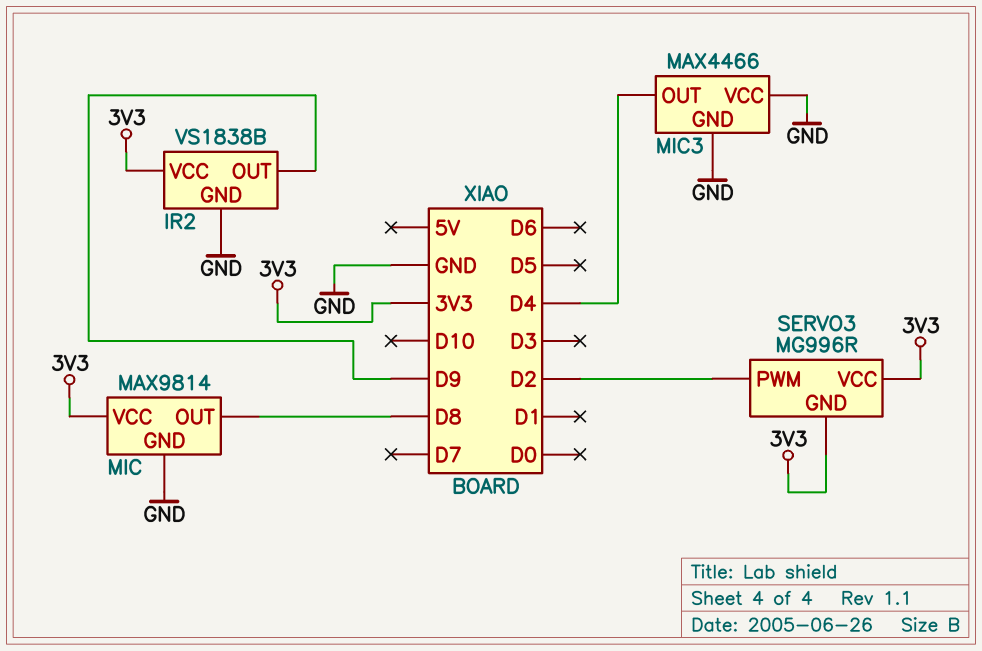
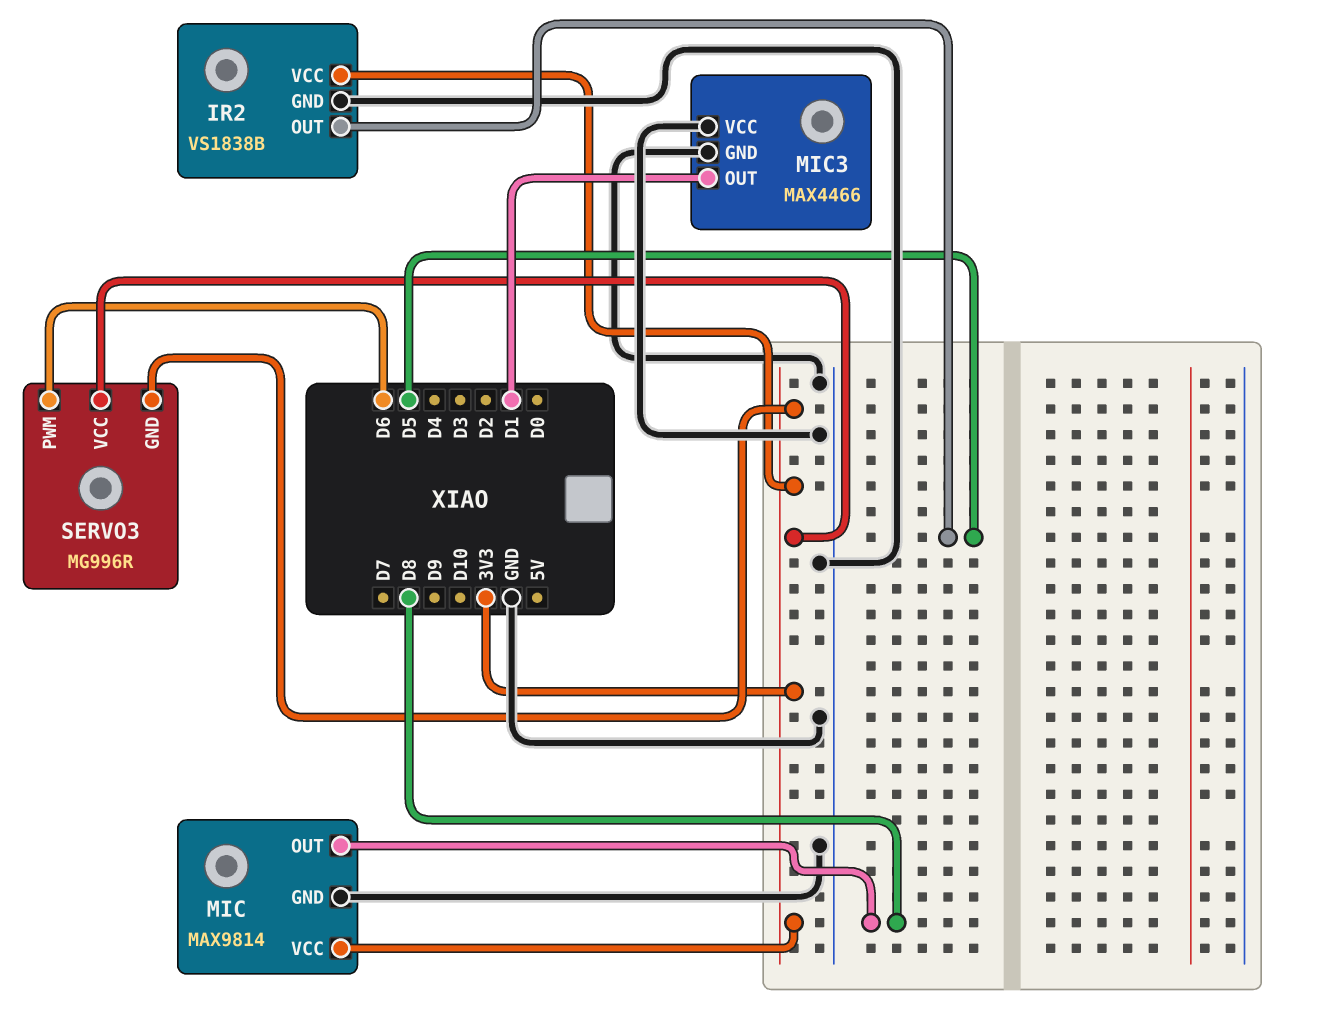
IR2 pin OUT: D9 -> D5
MIC3 pin OUT: D4 -> D1
SERVO3 pin PWM: D2 -> D6

